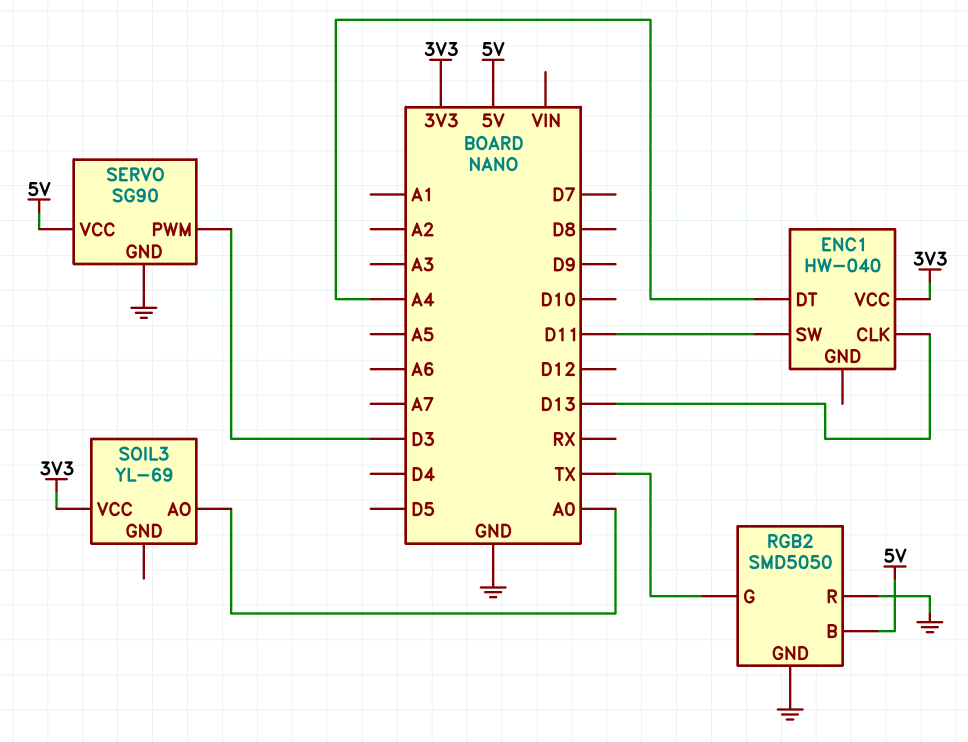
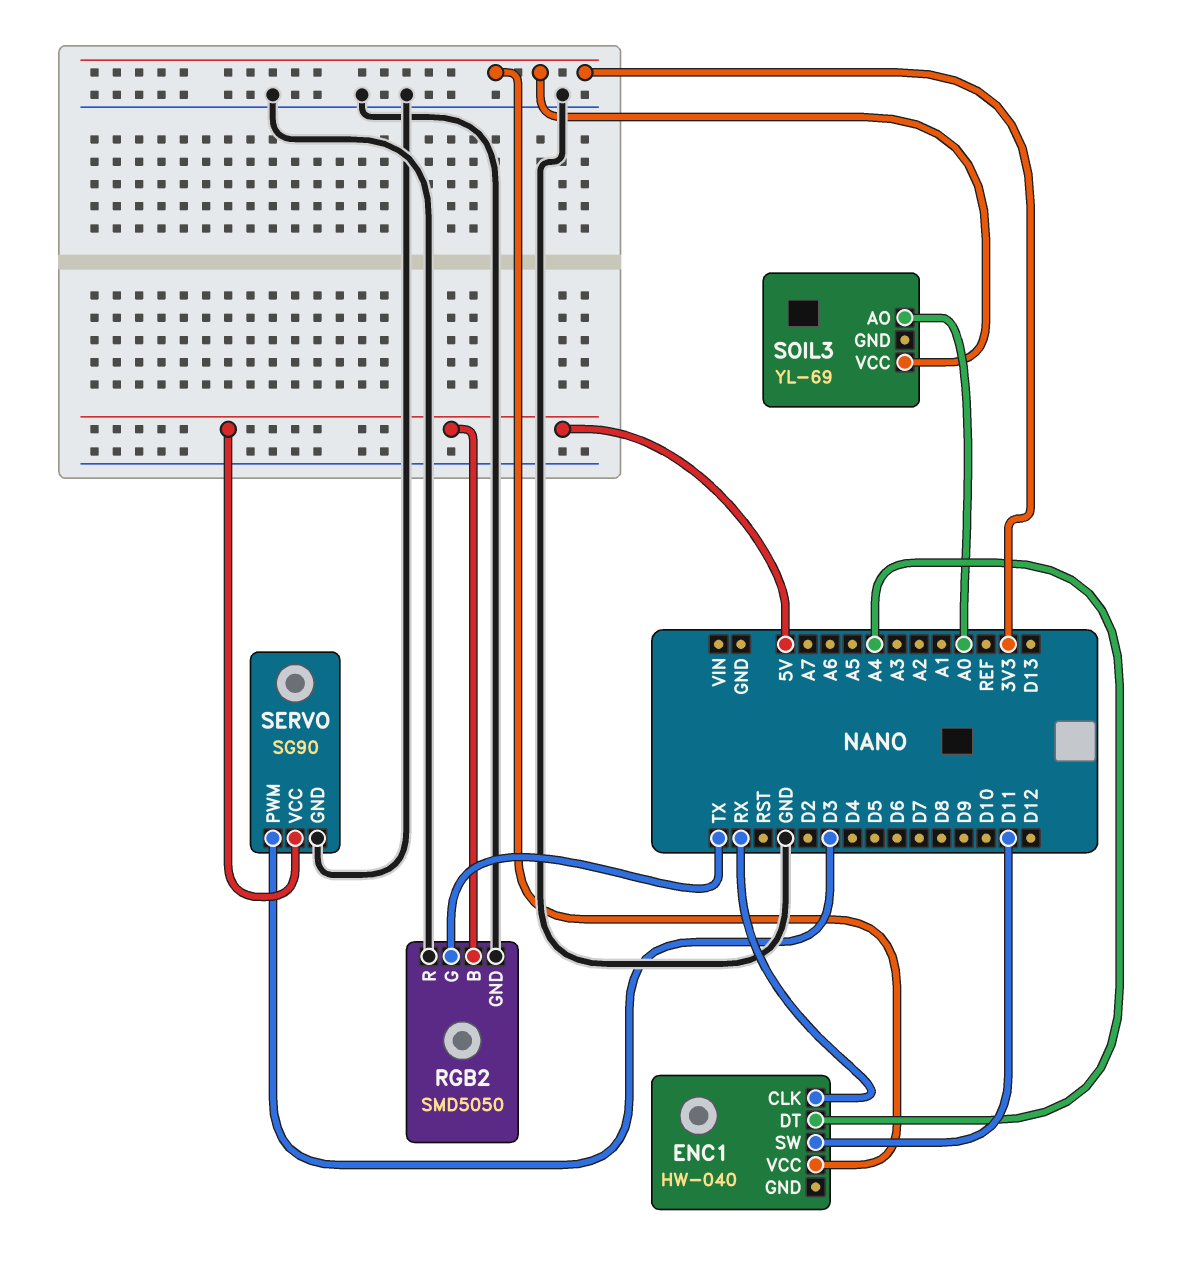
ENC1 pin CLK: D13 -> RX

